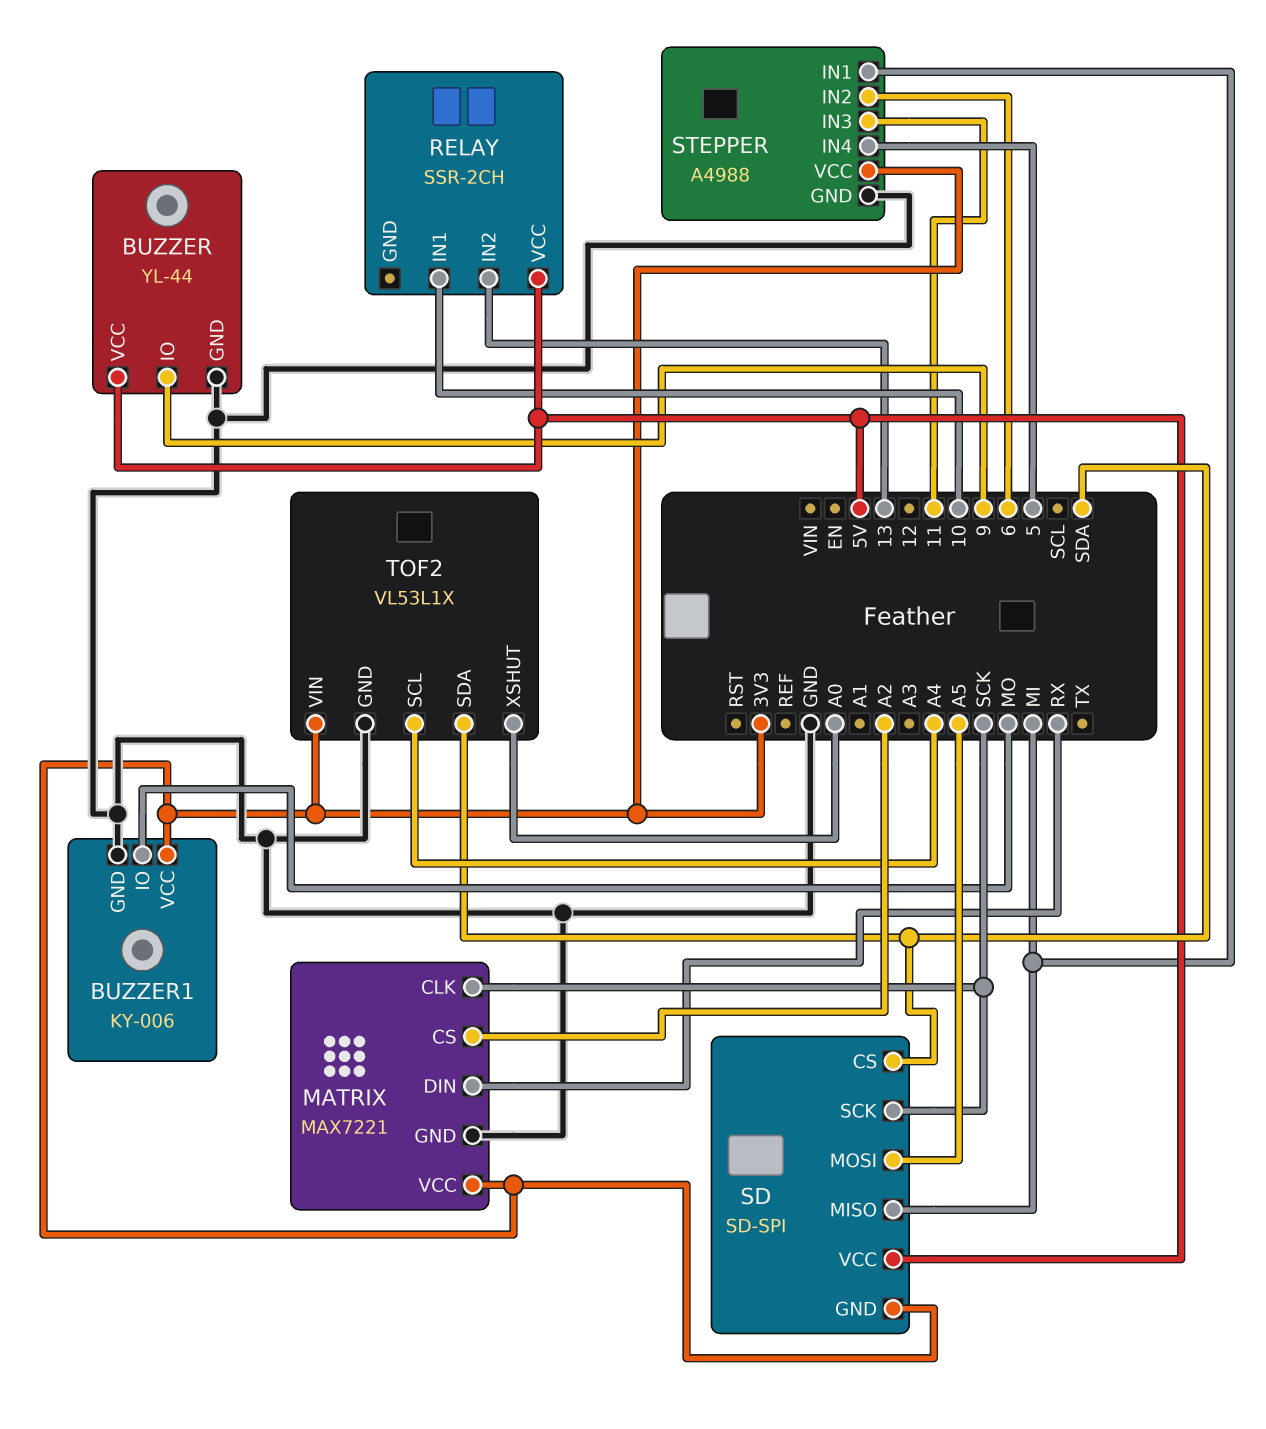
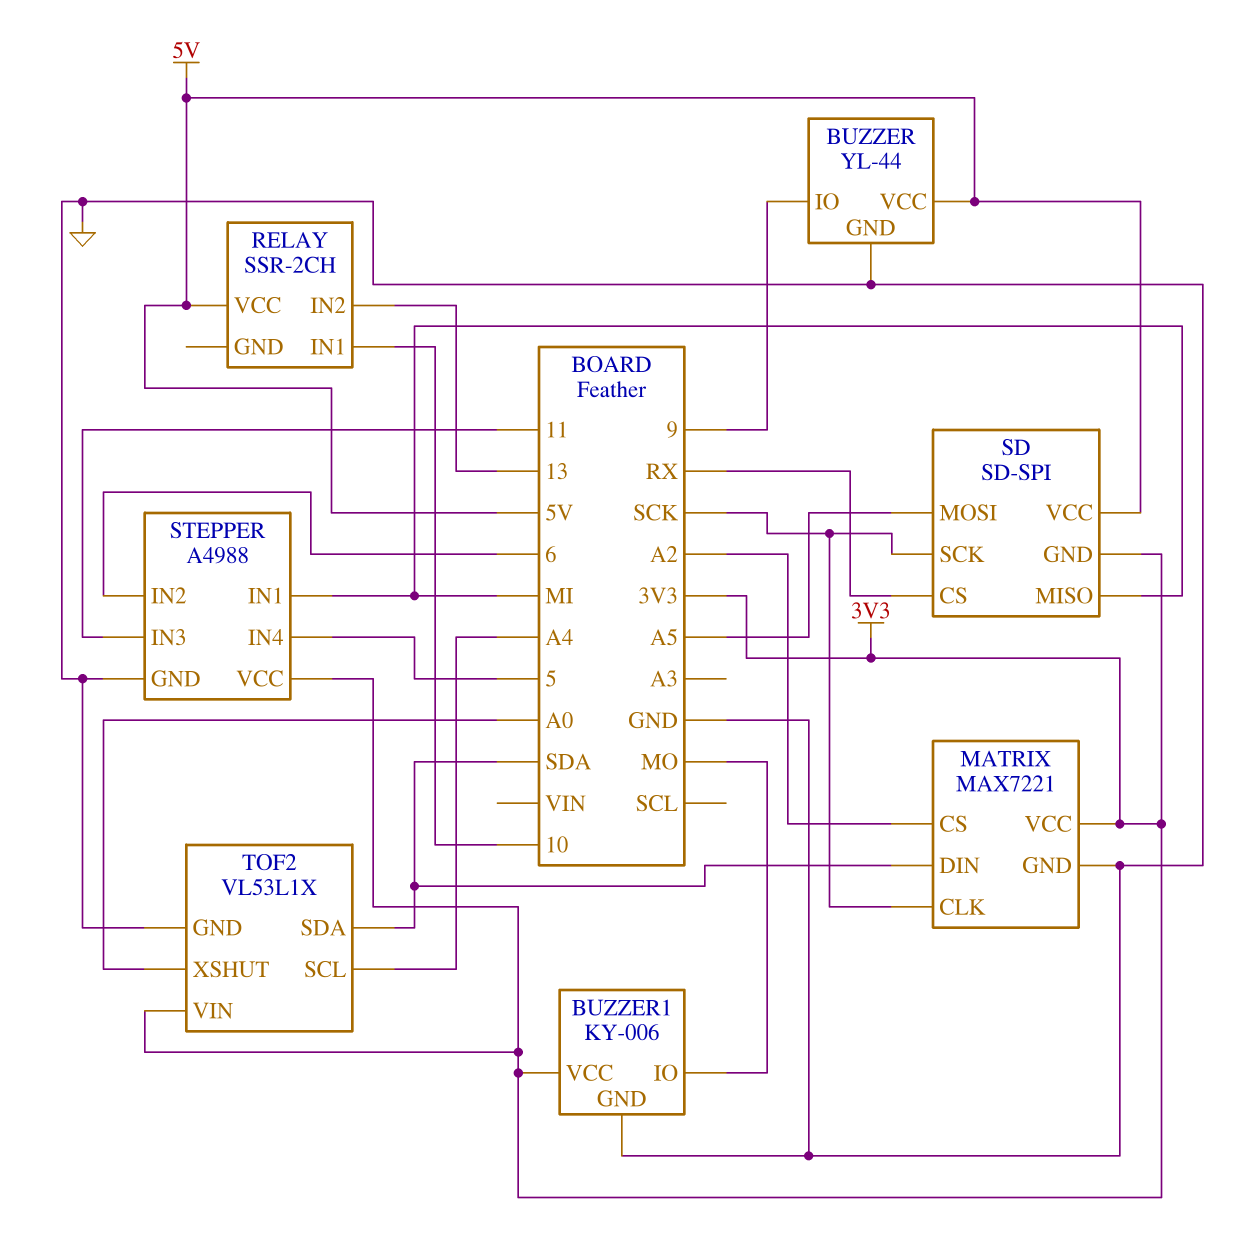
MATRIX pin DIN: RX -> SDA
SD pin CS: SDA -> RX

